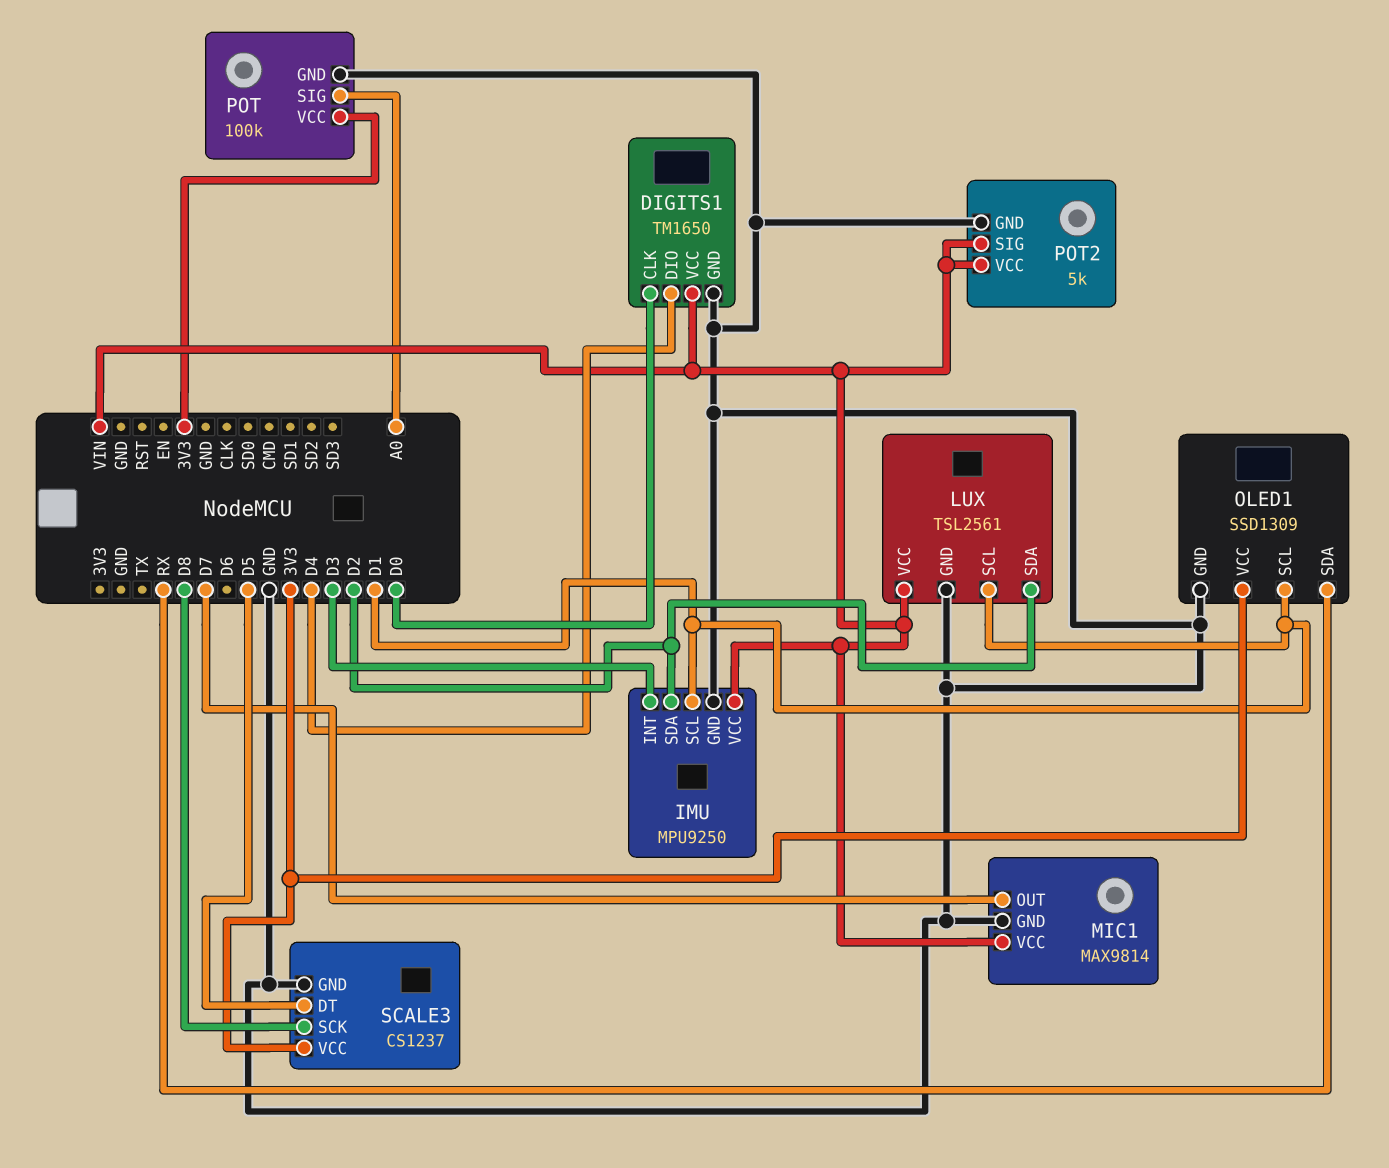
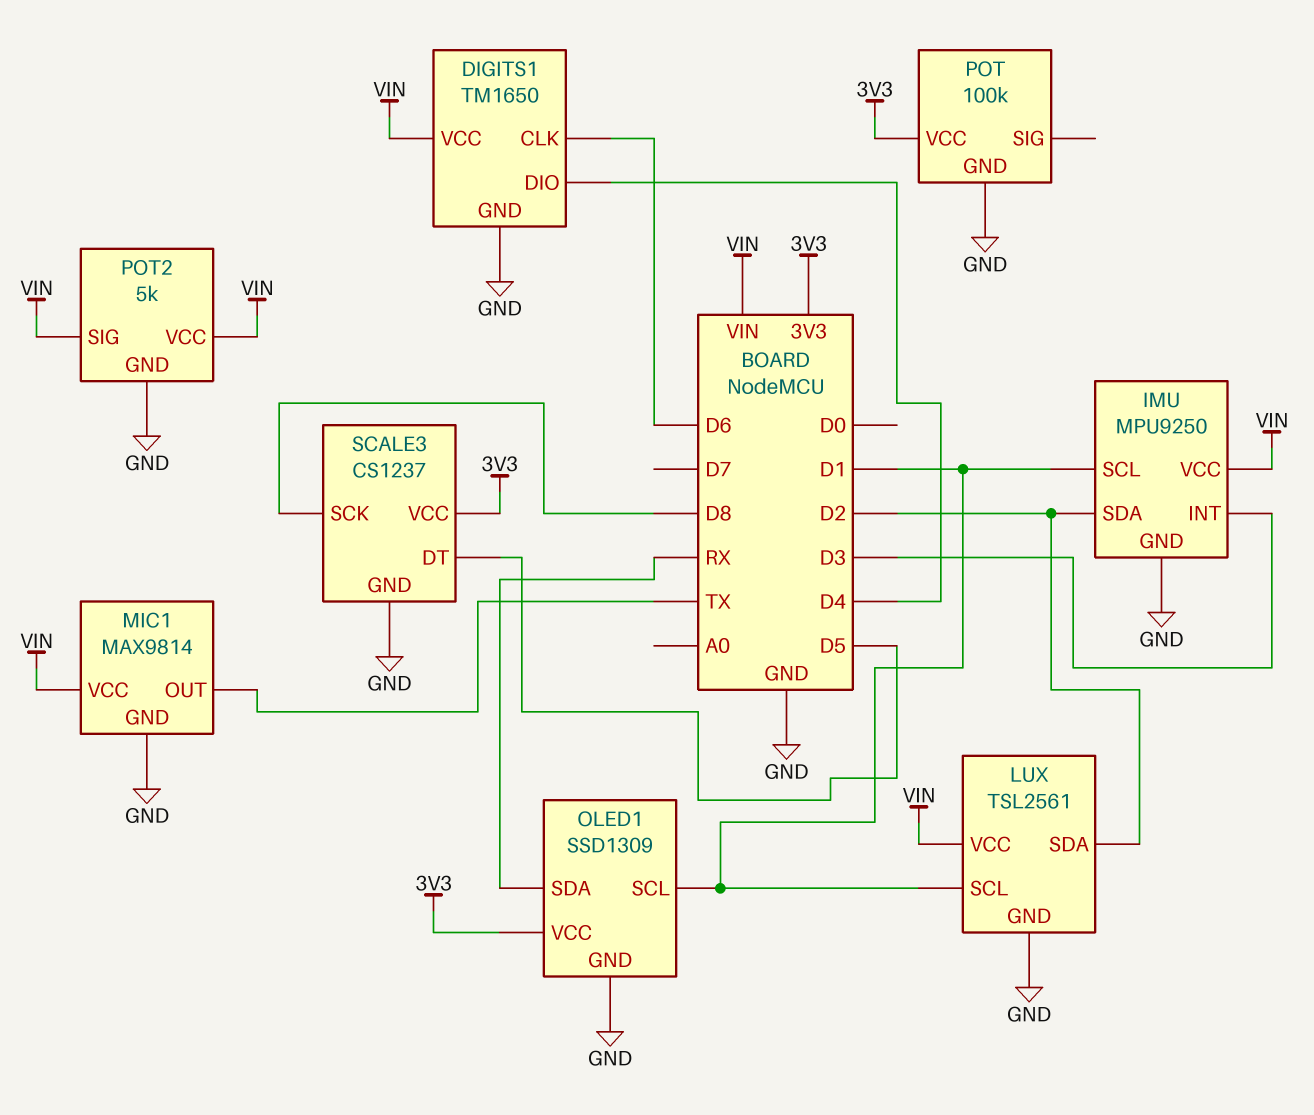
DIGITS1 pin CLK: D0 -> D6
MIC1 pin OUT: D7 -> TX
POT pin SIG: A0 -> none

